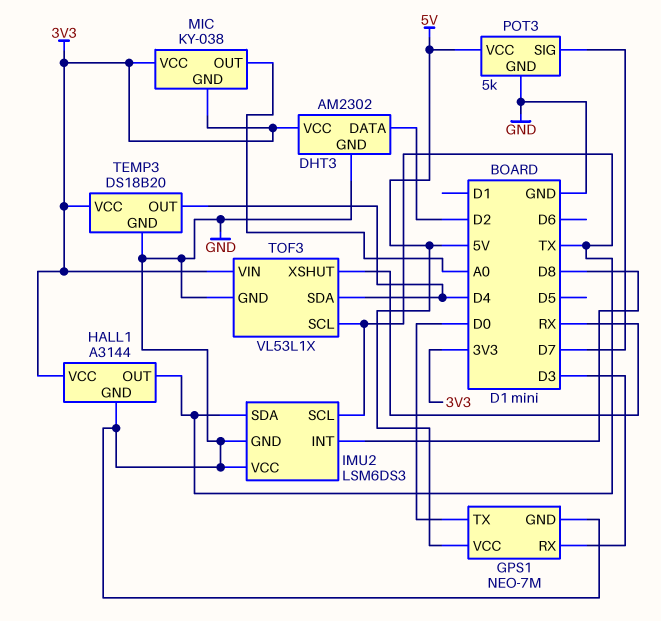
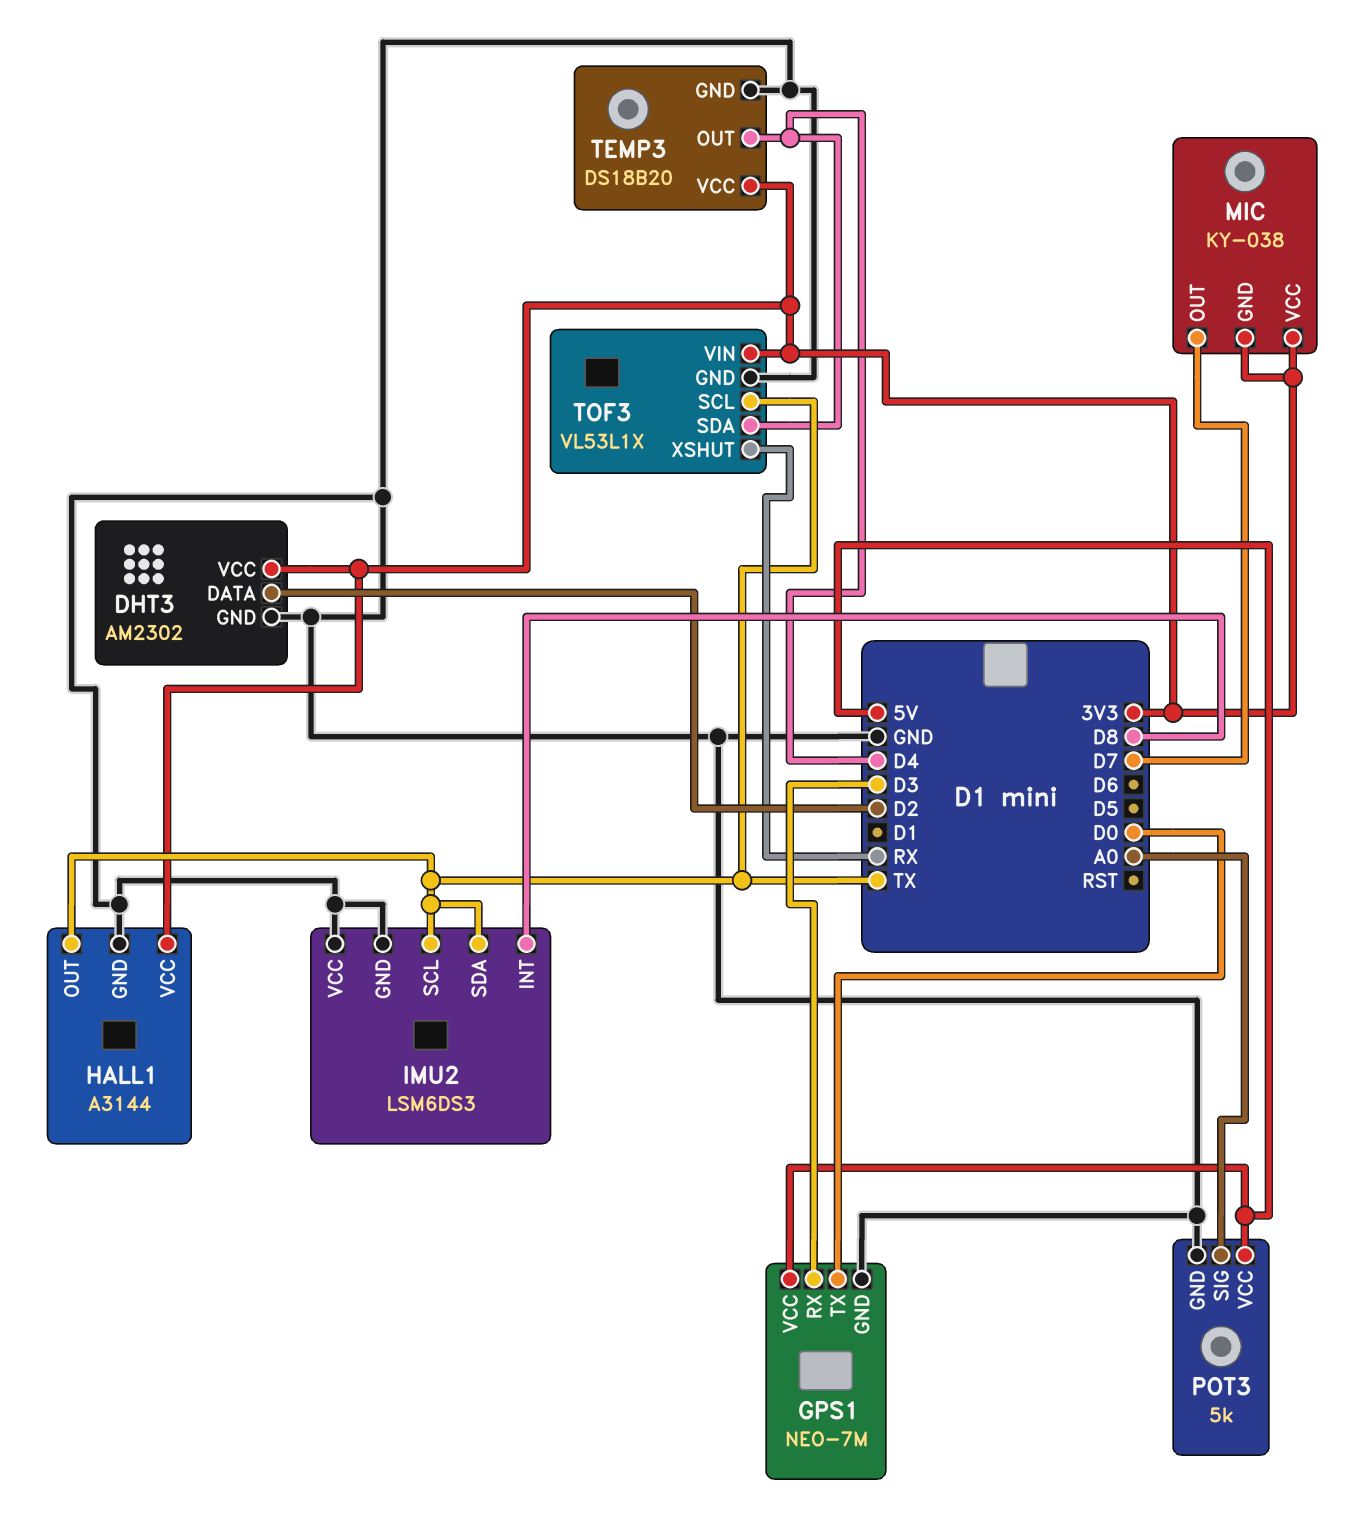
MIC pin OUT: A0 -> D7
POT3 pin SIG: D7 -> A0

